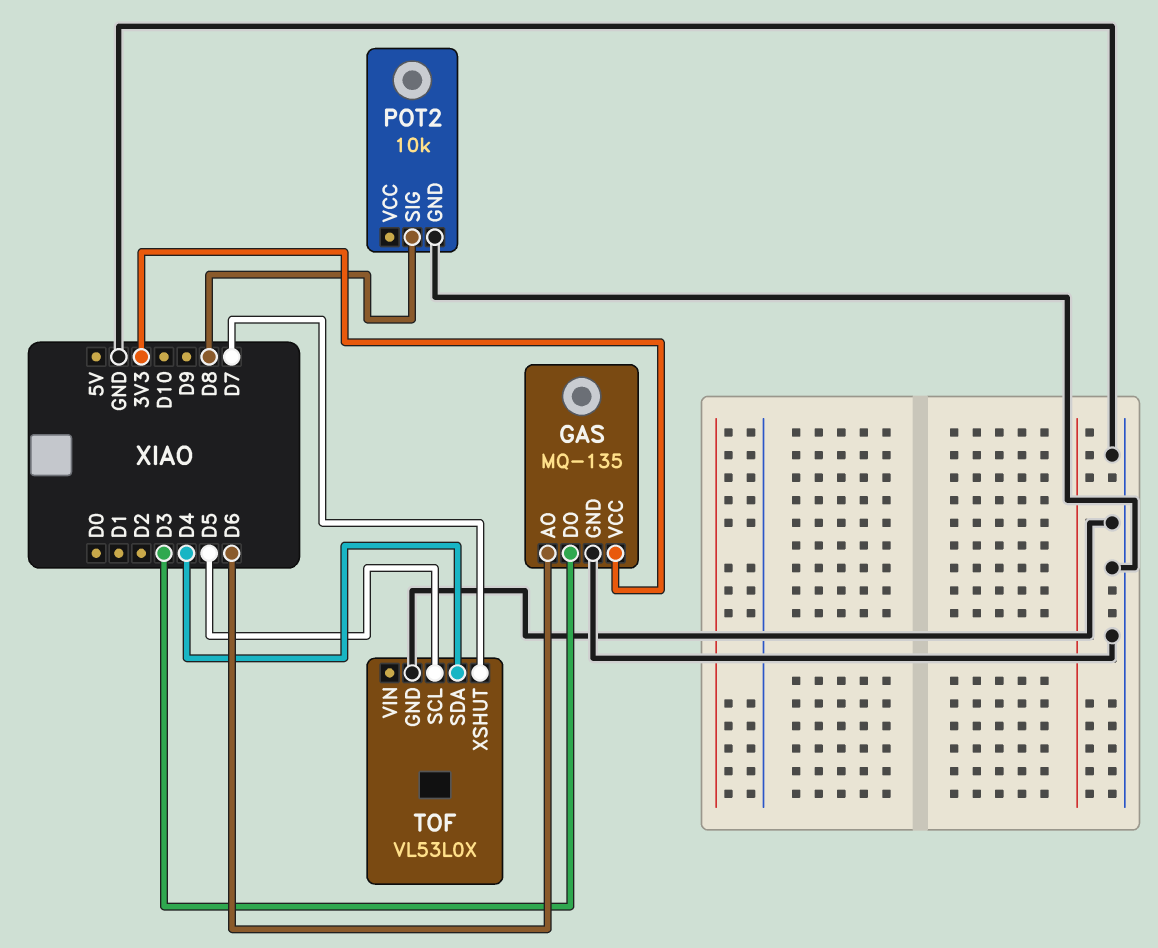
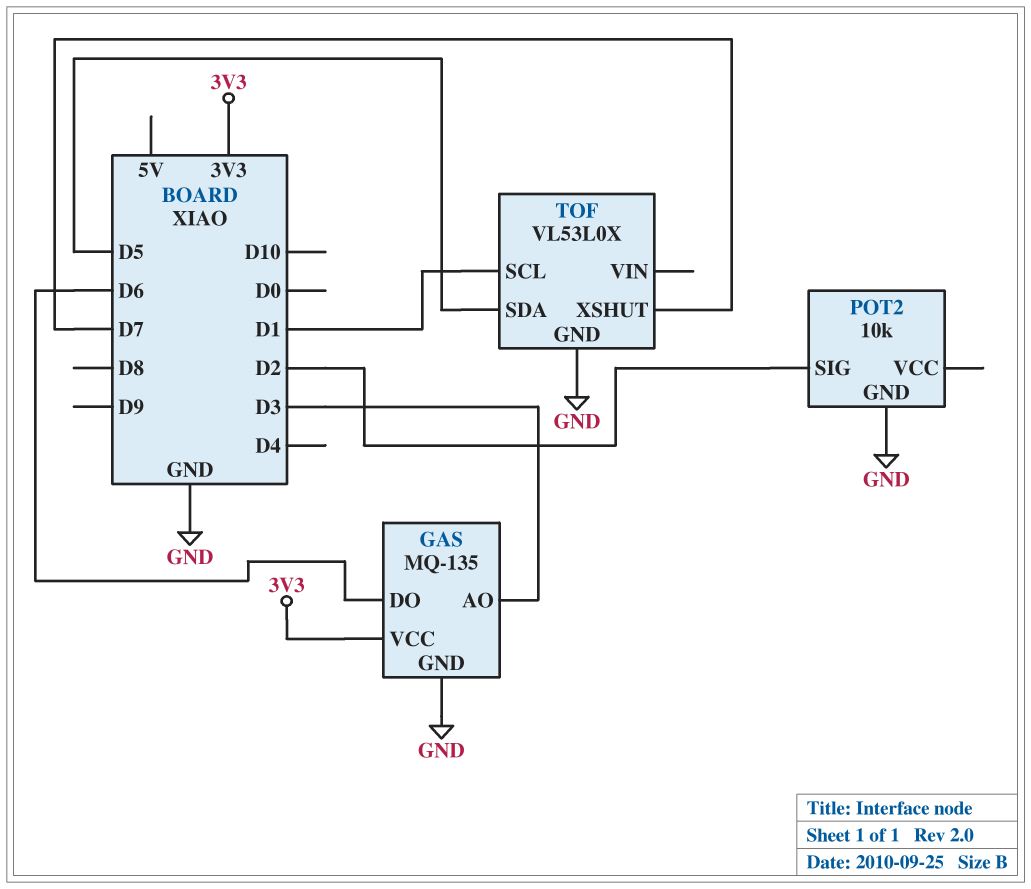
GAS pin AO: D6 -> D3
GAS pin DO: D3 -> D6
POT2 pin SIG: D8 -> D2
TOF pin SCL: D5 -> D1
TOF pin SDA: D4 -> D5

